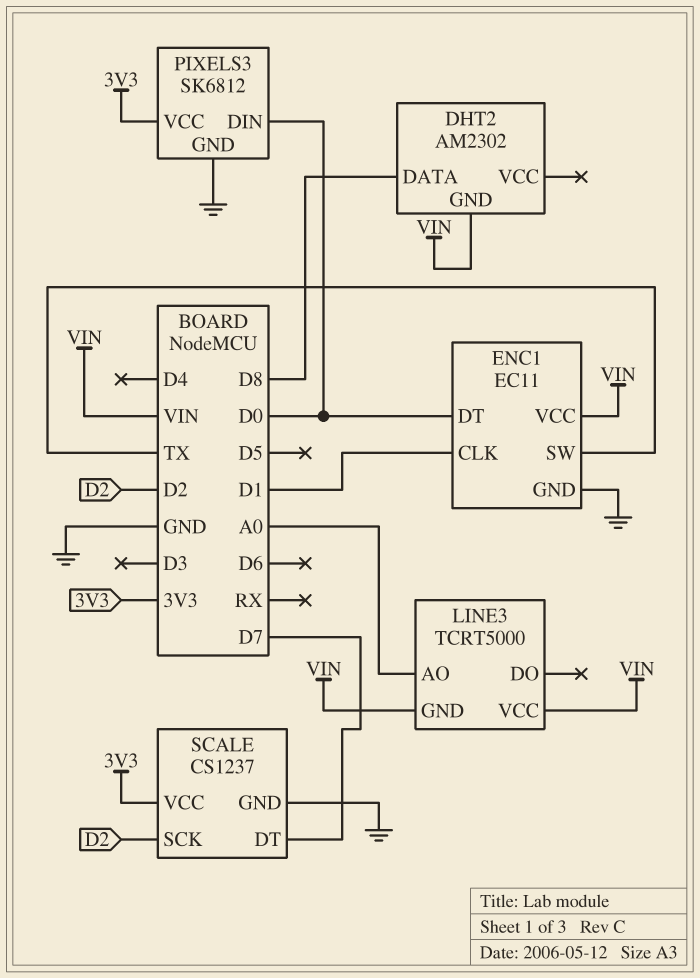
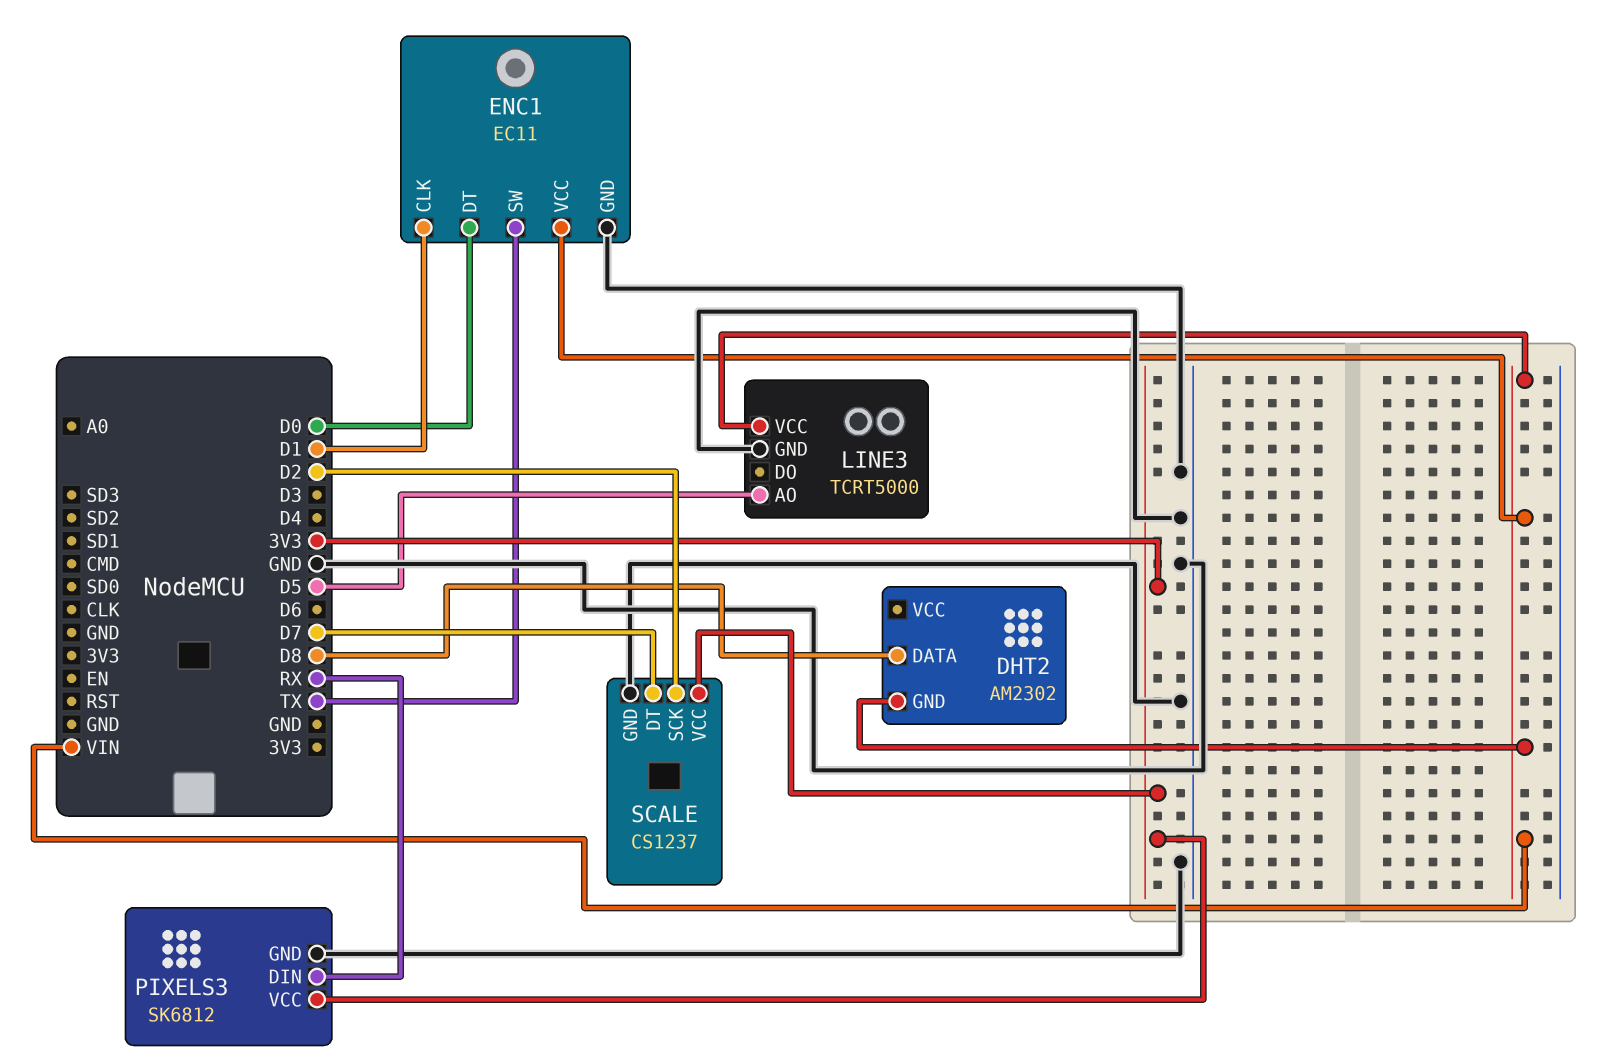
LINE3 pin AO: A0 -> D5
LINE3 pin GND: VIN -> GND
PIXELS3 pin DIN: D0 -> RX

